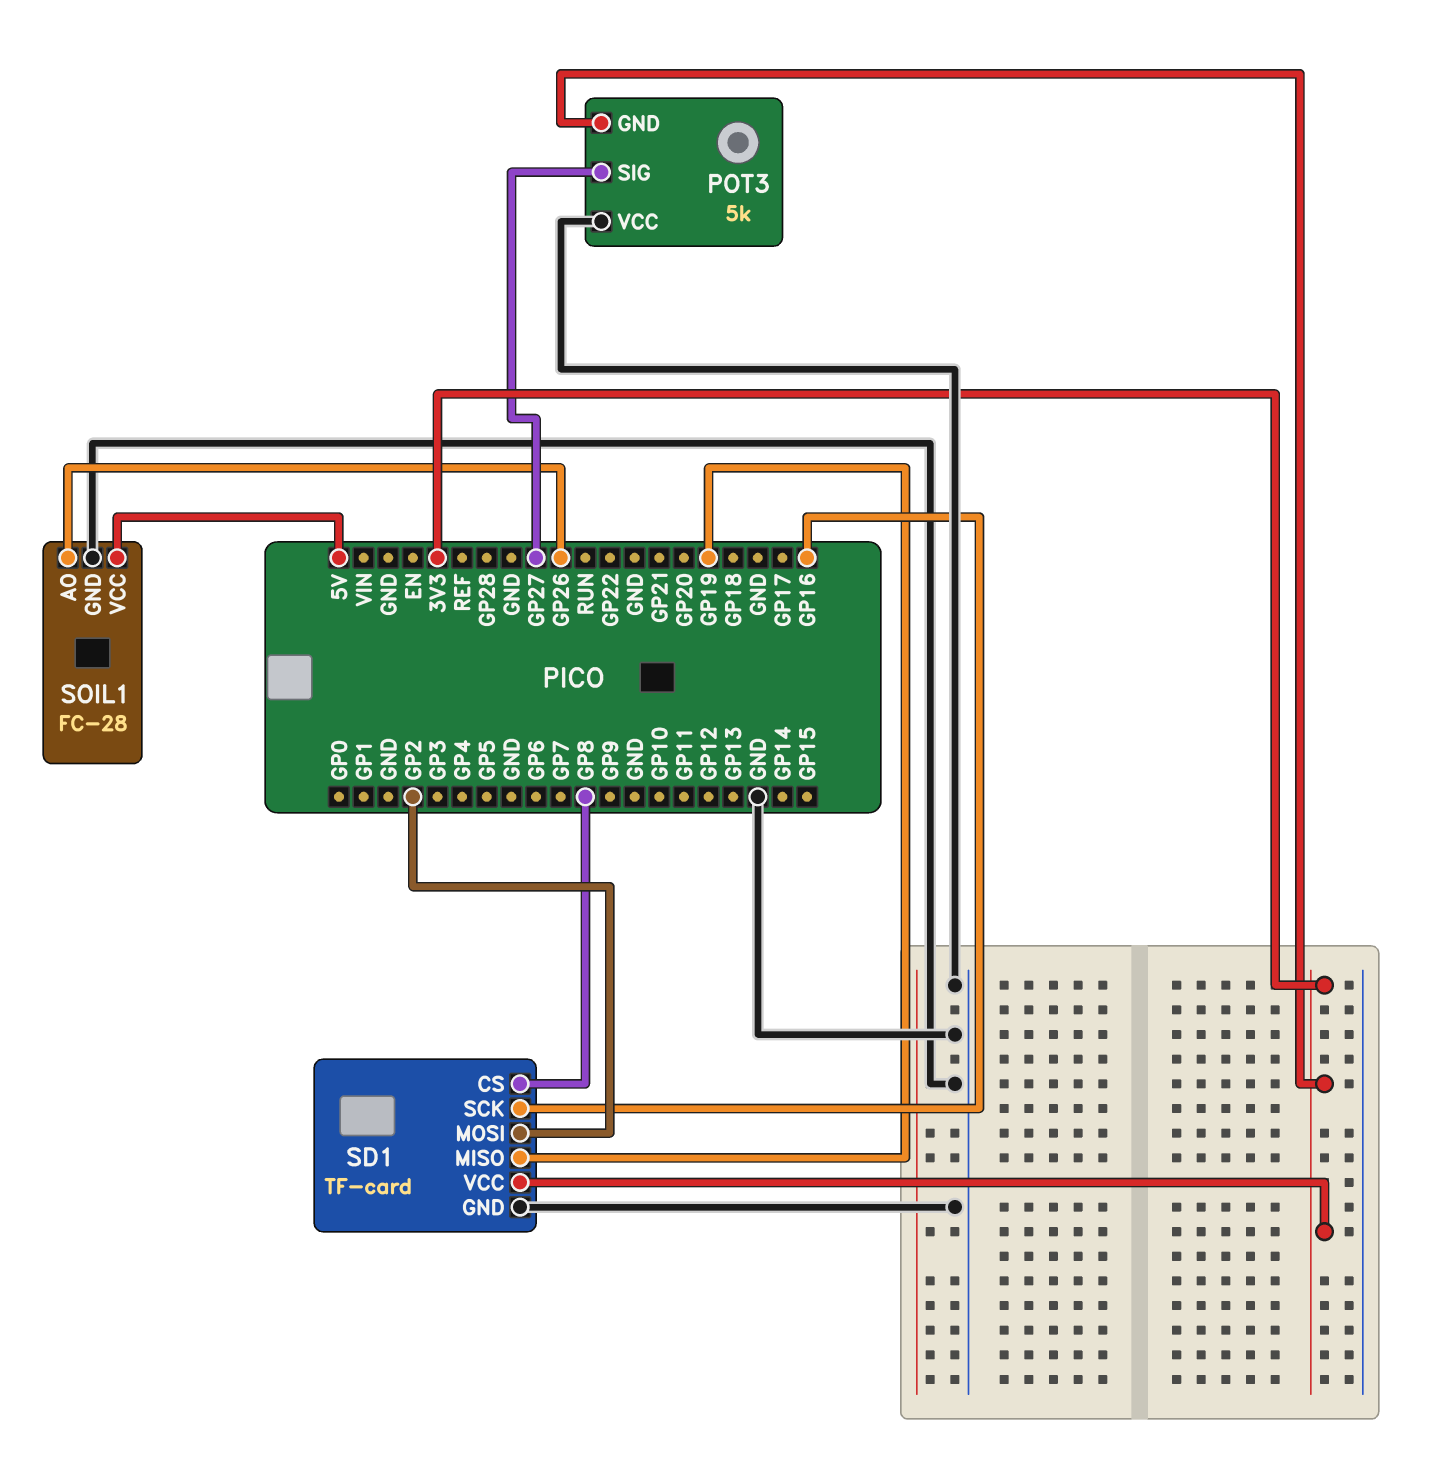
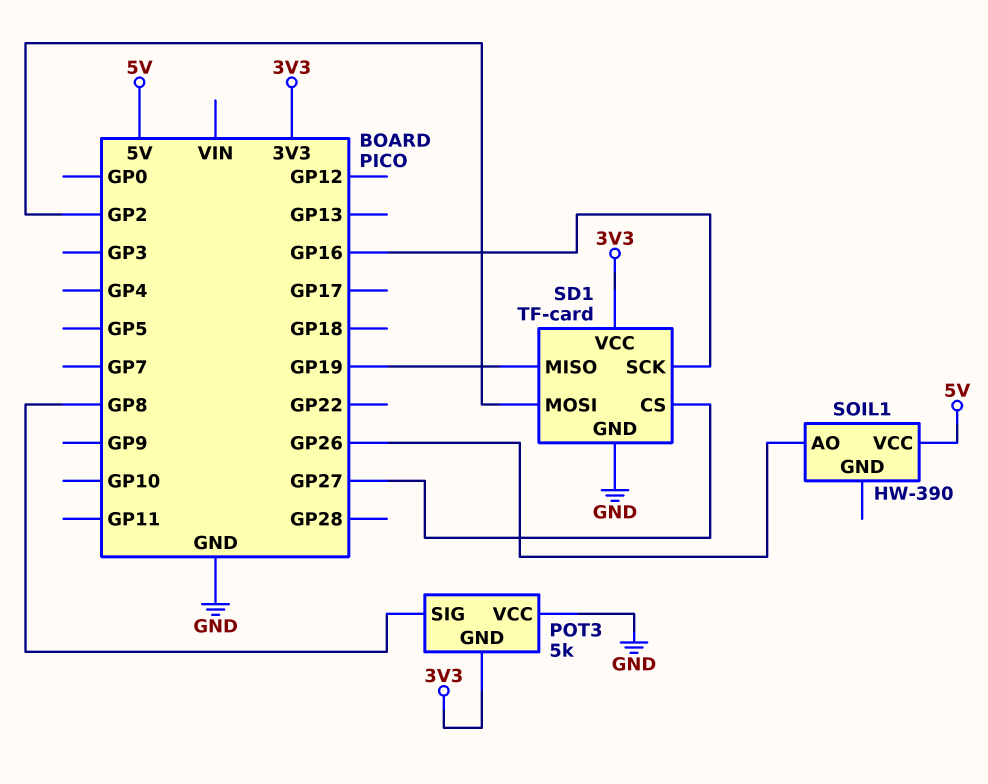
POT3 pin SIG: GP27 -> GP8
SD1 pin CS: GP8 -> GP27
SOIL1: FC-28 -> HW-390
SOIL1 pin GND: GND -> none

